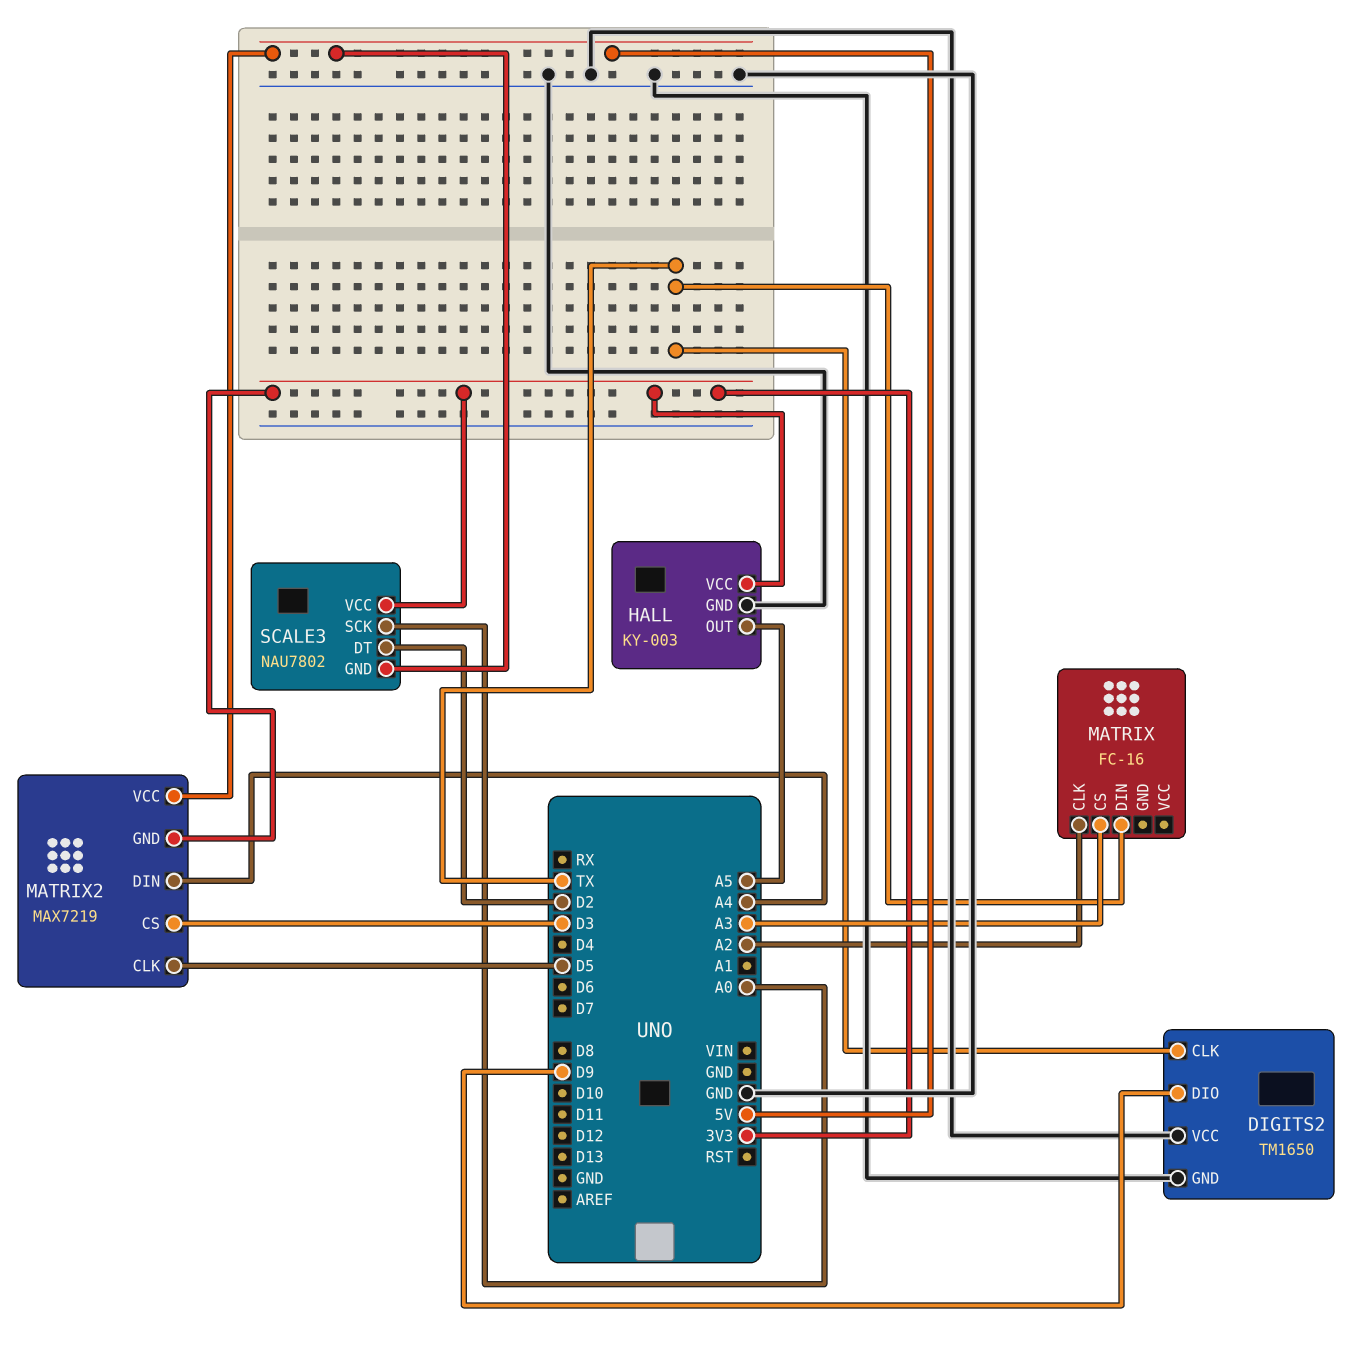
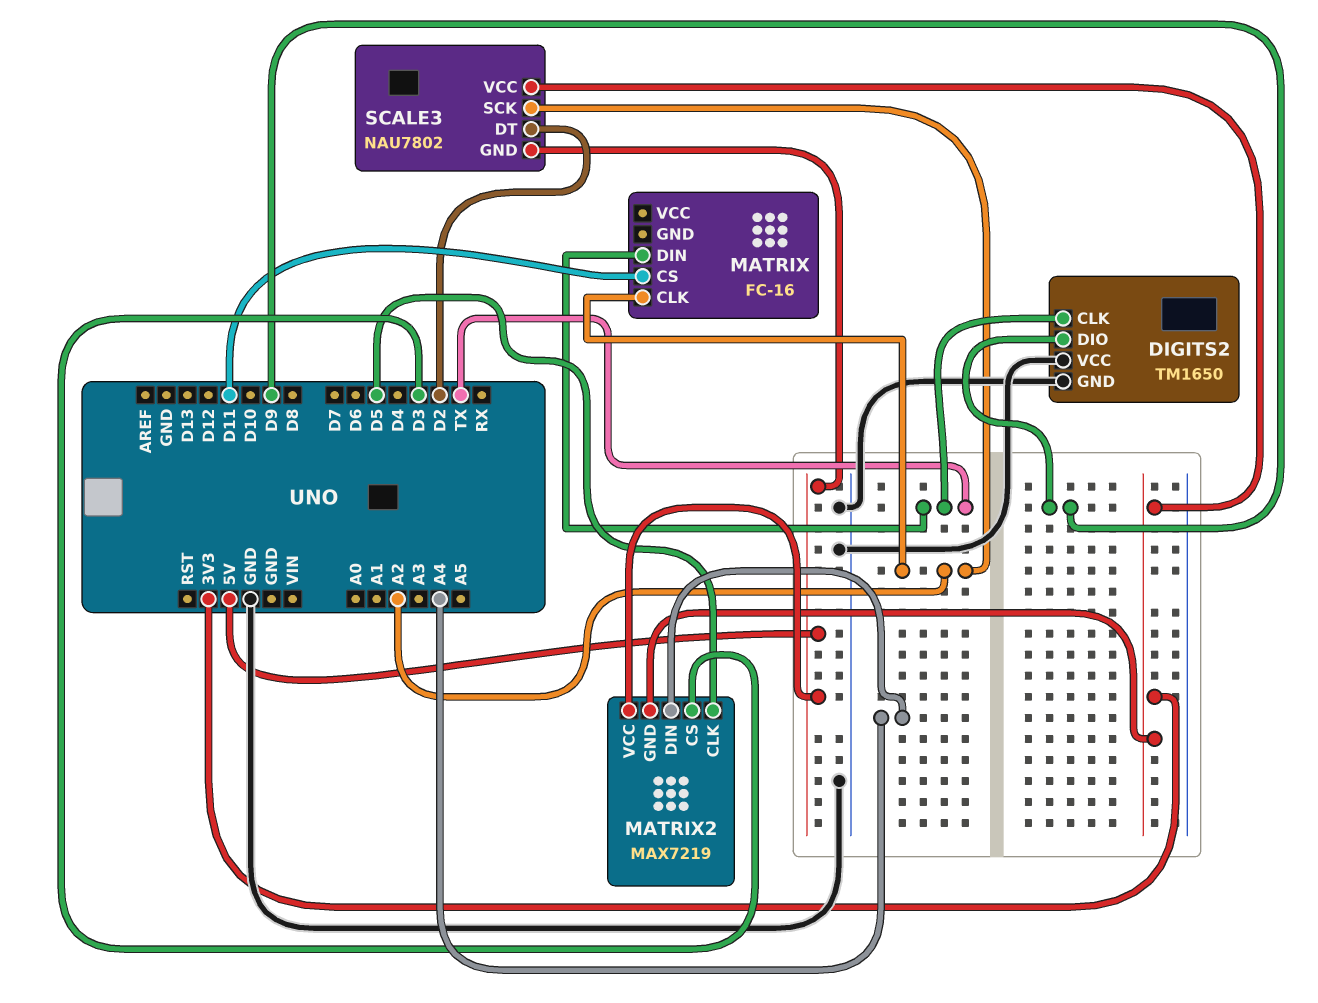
HALL: KY-003 -> none
HALL pin GND: GND -> none
HALL pin OUT: A5 -> none
HALL pin VCC: 3V3 -> none
MATRIX pin CS: A3 -> D11
SCALE3 pin SCK: A0 -> A2

